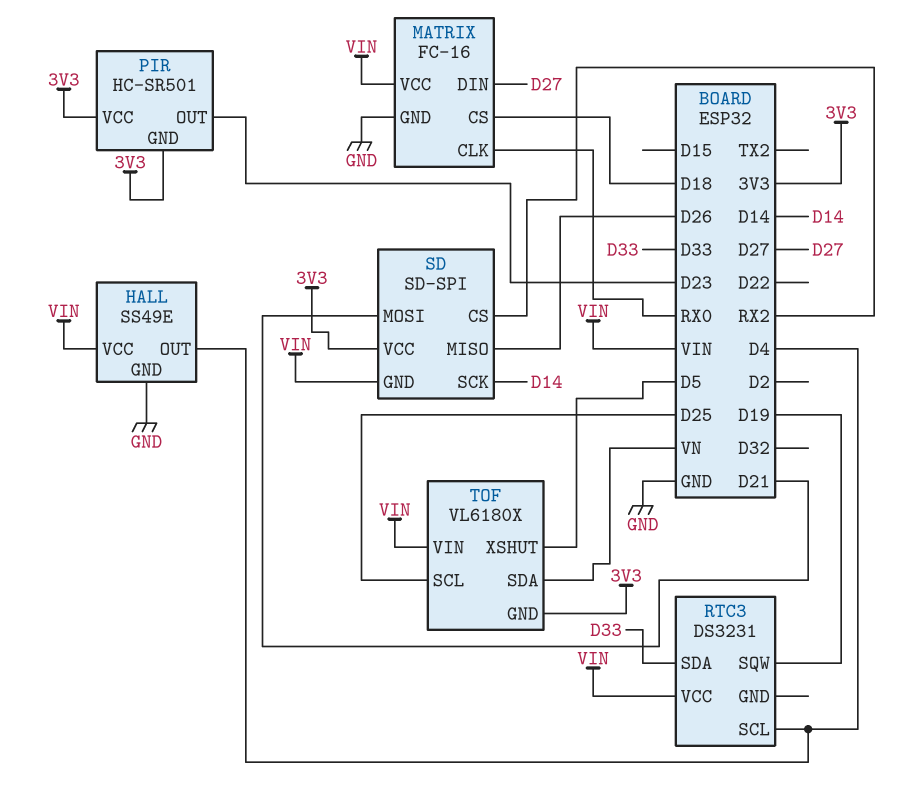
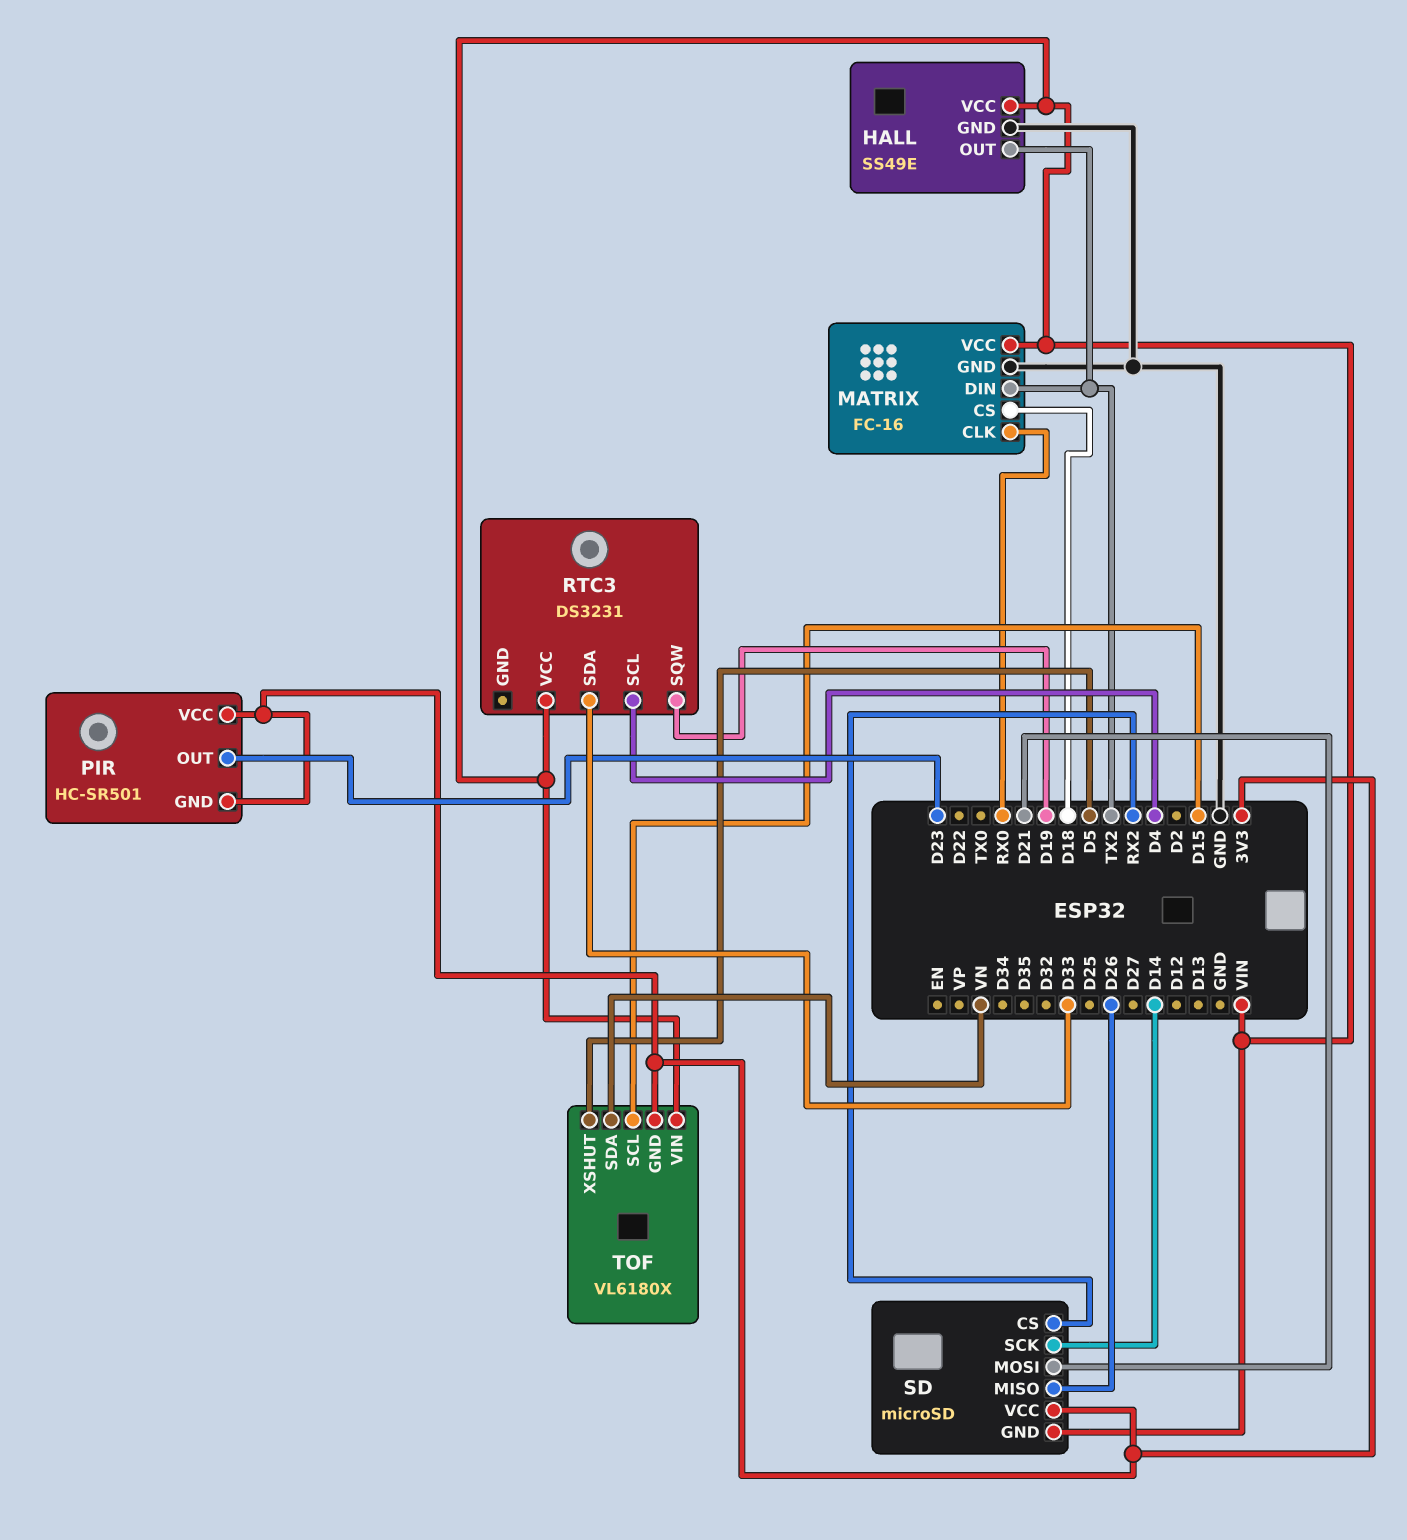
HALL pin OUT: D4 -> TX2
MATRIX pin DIN: D27 -> TX2
SD: SD-SPI -> microSD
TOF pin SCL: D25 -> D15

